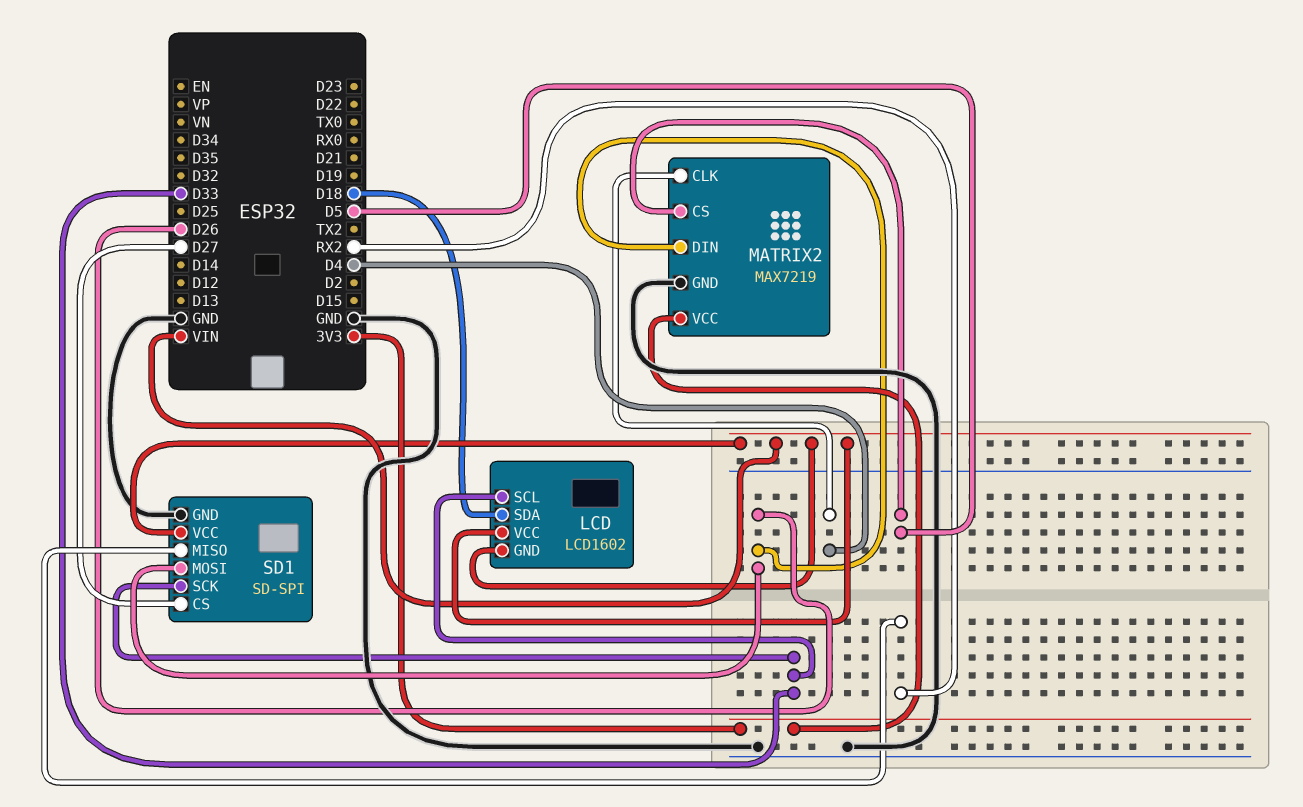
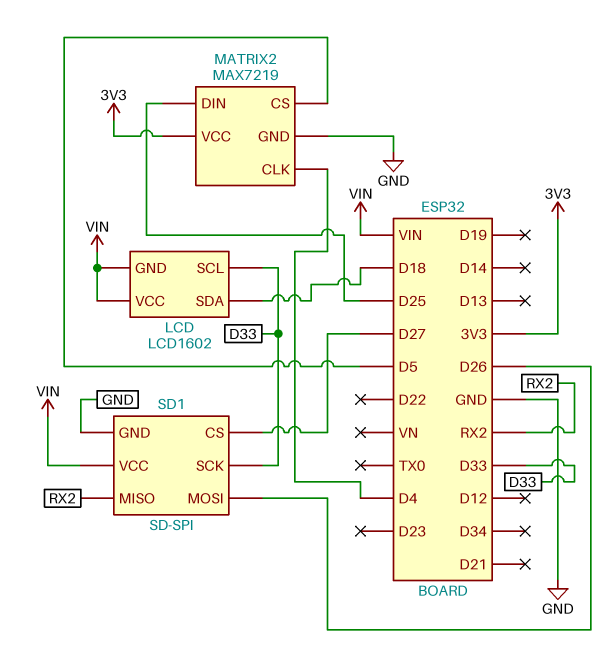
MATRIX2 pin DIN: D26 -> D25

